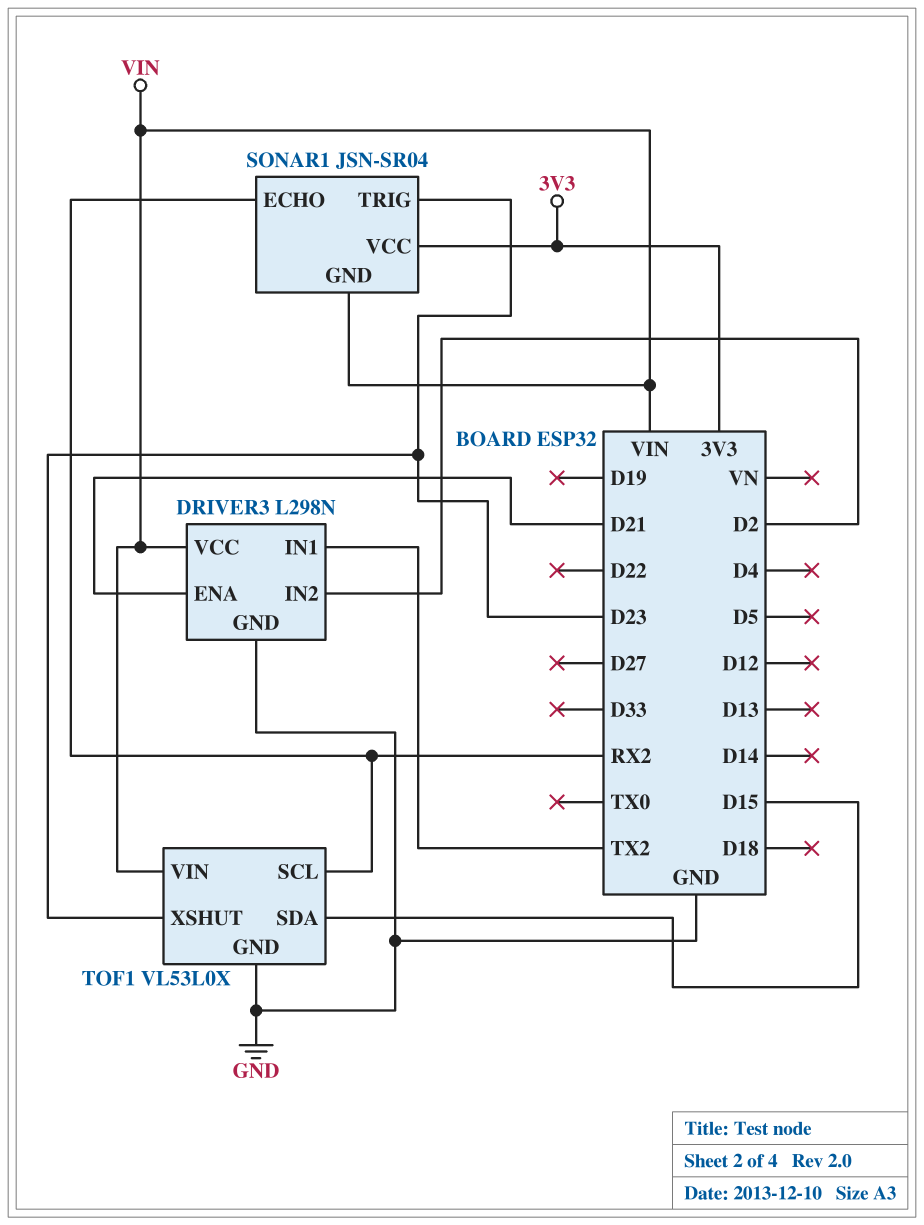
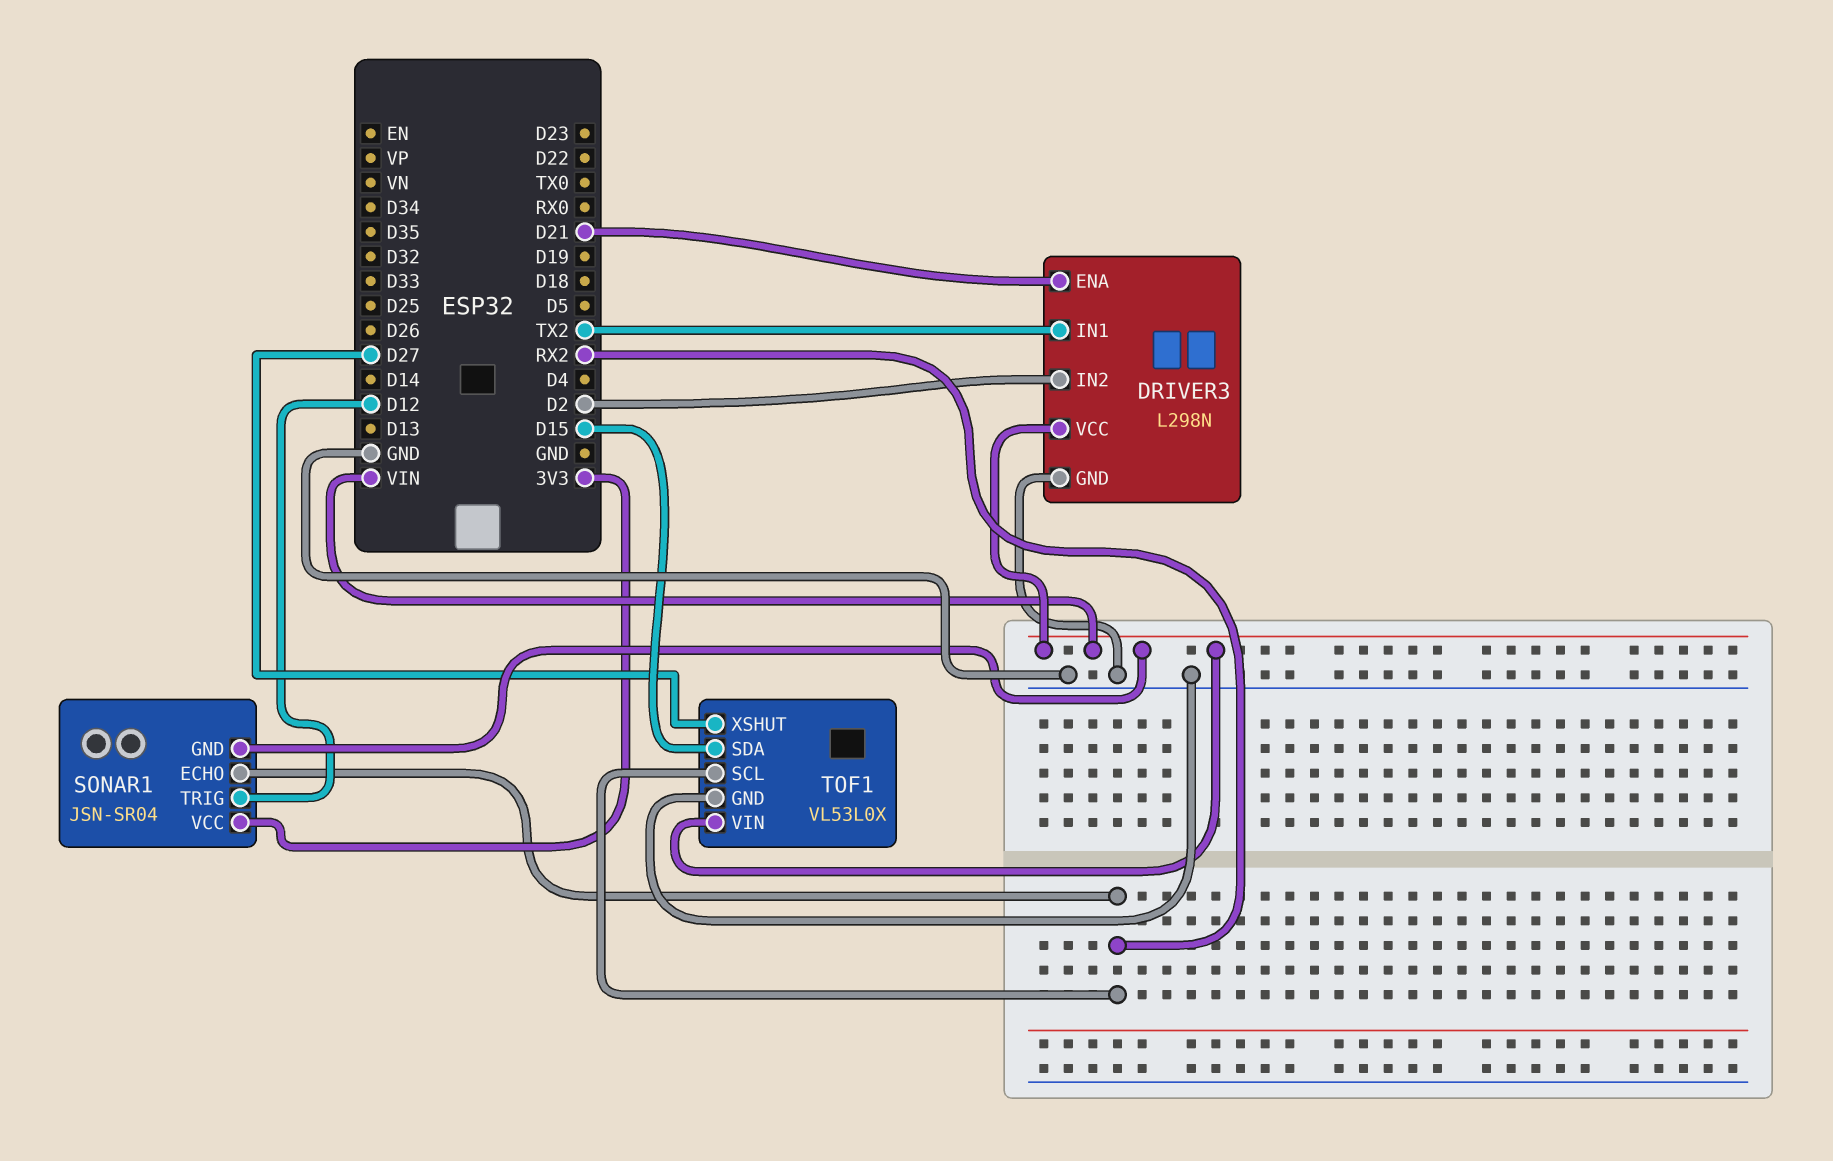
SONAR1 pin TRIG: D23 -> D12
TOF1 pin XSHUT: D23 -> D27

